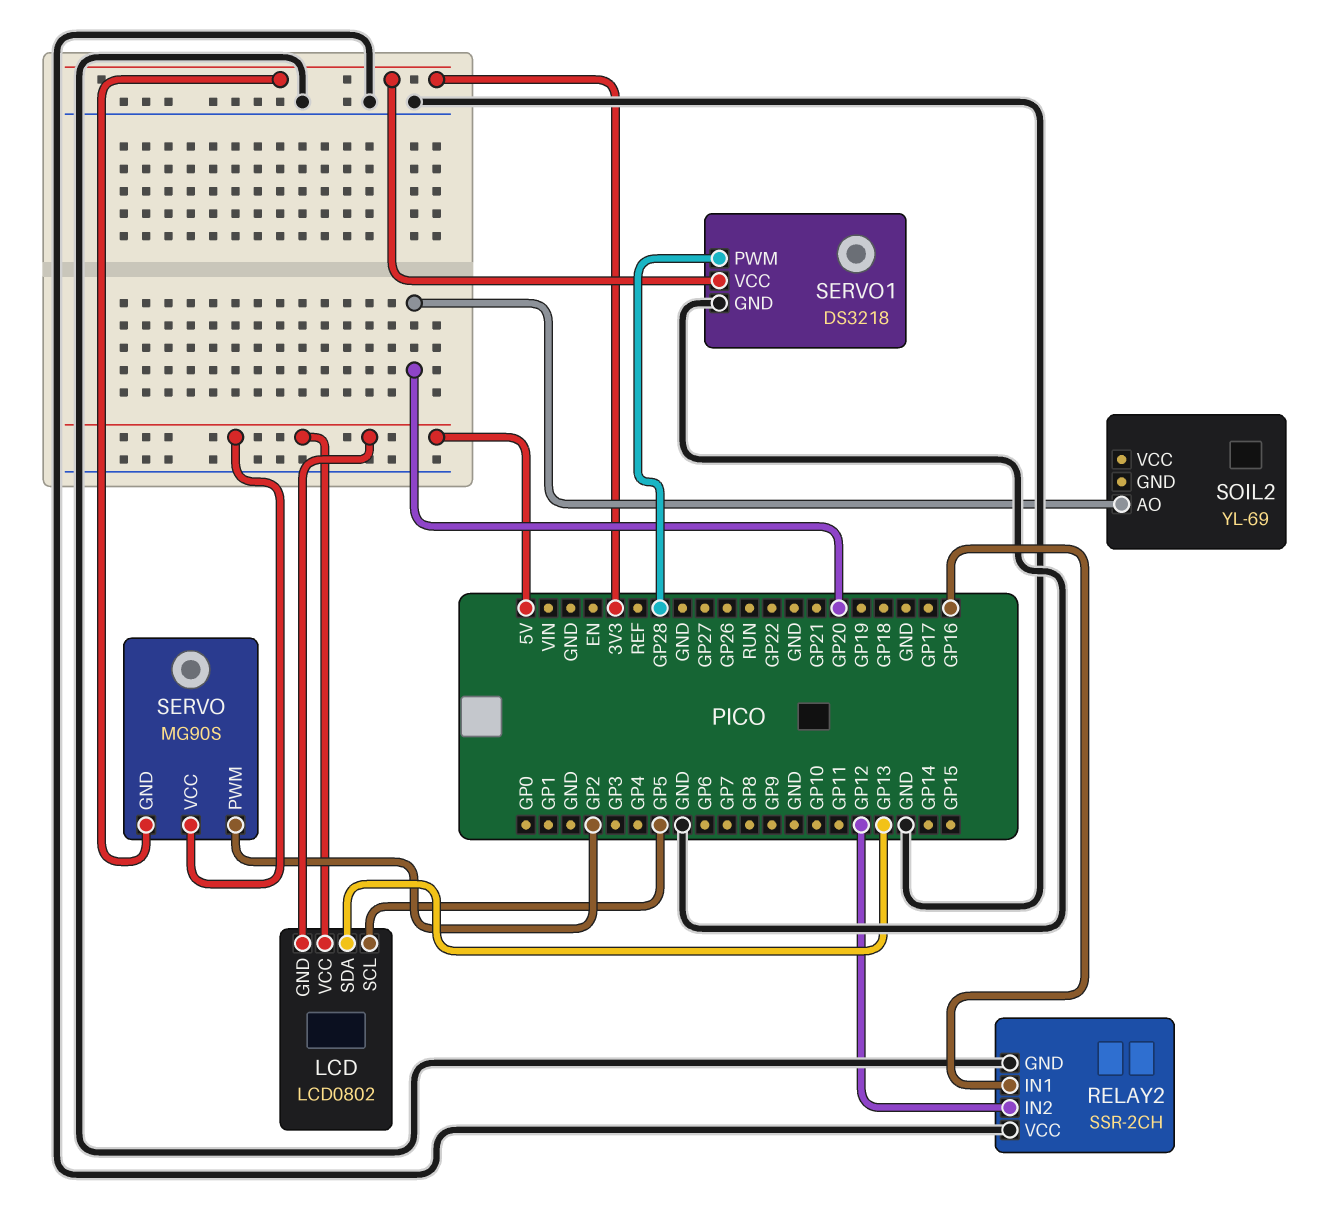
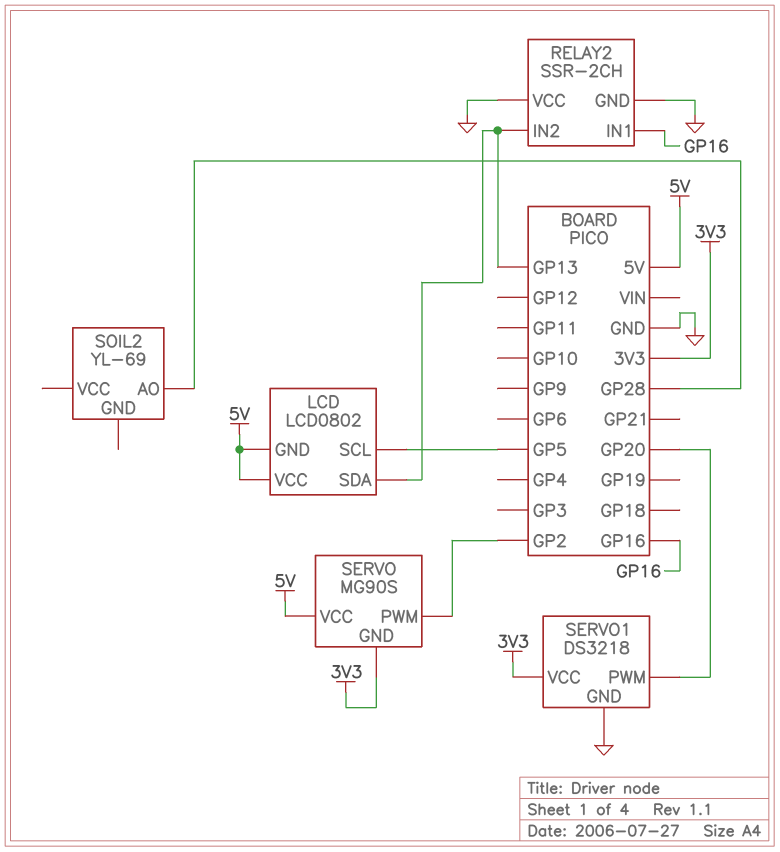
RELAY2 pin IN2: GP12 -> GP13
SERVO1 pin PWM: GP28 -> GP20
SOIL2 pin AO: GP20 -> GP28

